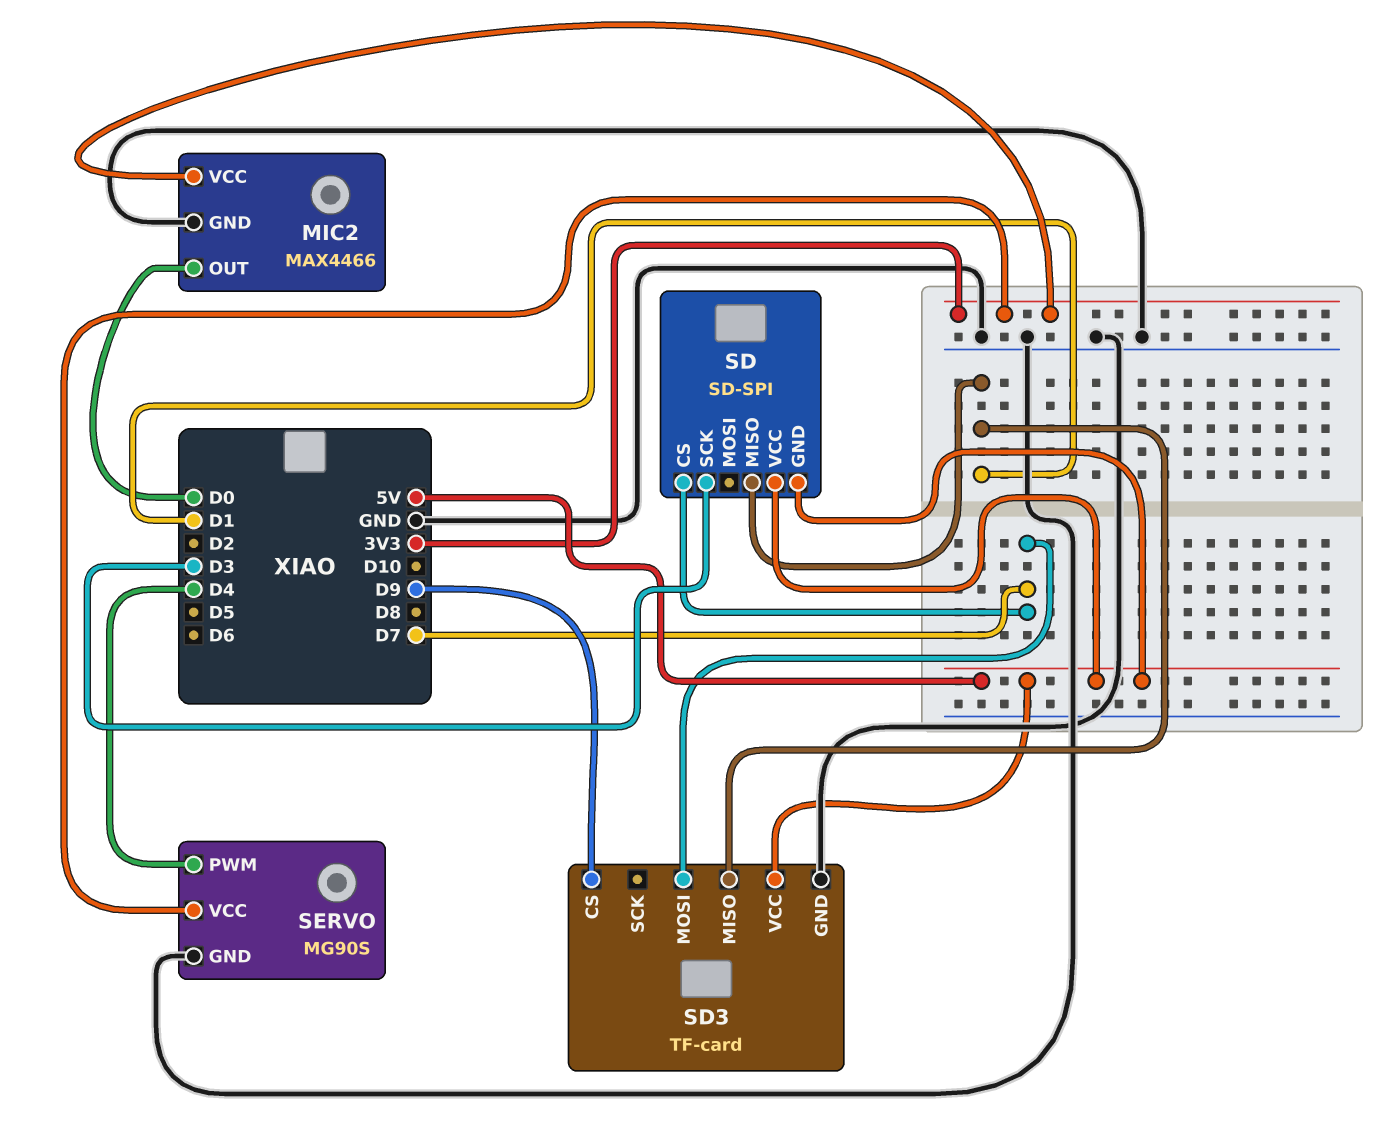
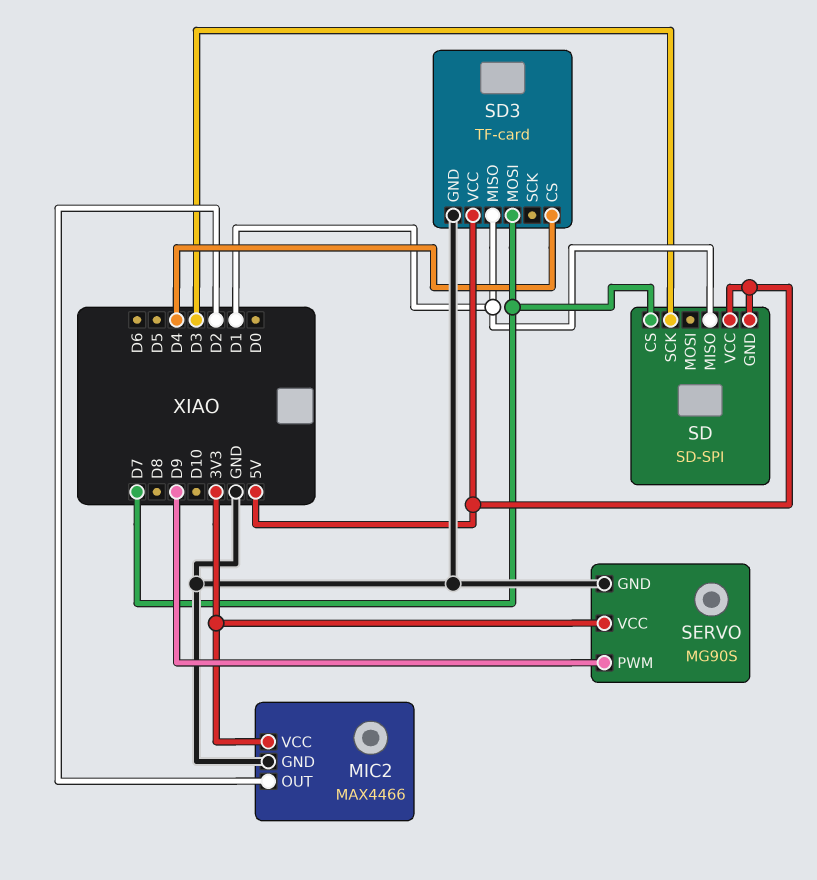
MIC2 pin OUT: D0 -> D2
SD3 pin CS: D9 -> D4
SERVO pin PWM: D4 -> D9

